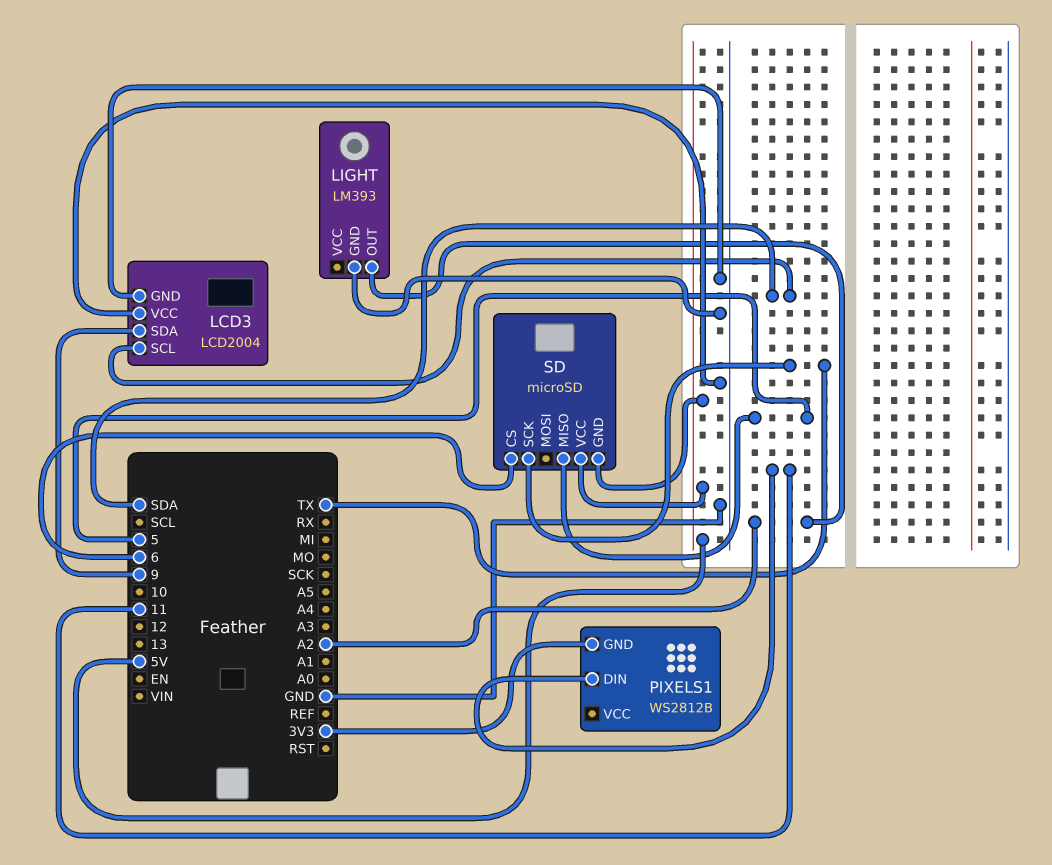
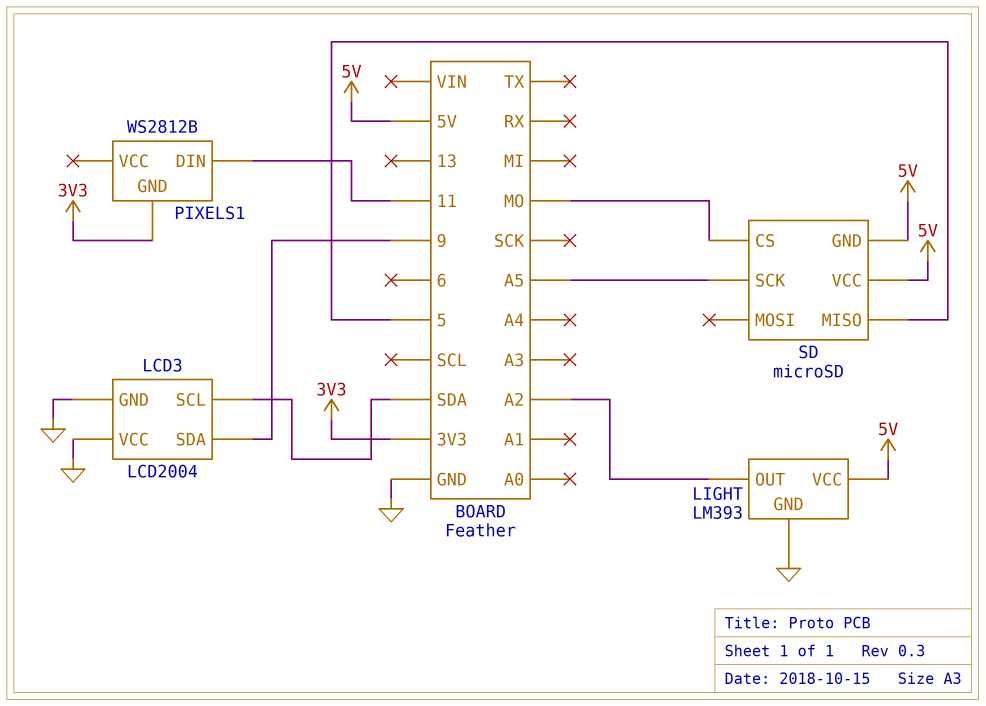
LIGHT pin VCC: none -> 5V
SD pin CS: 6 -> MO
SD pin SCK: TX -> A5

